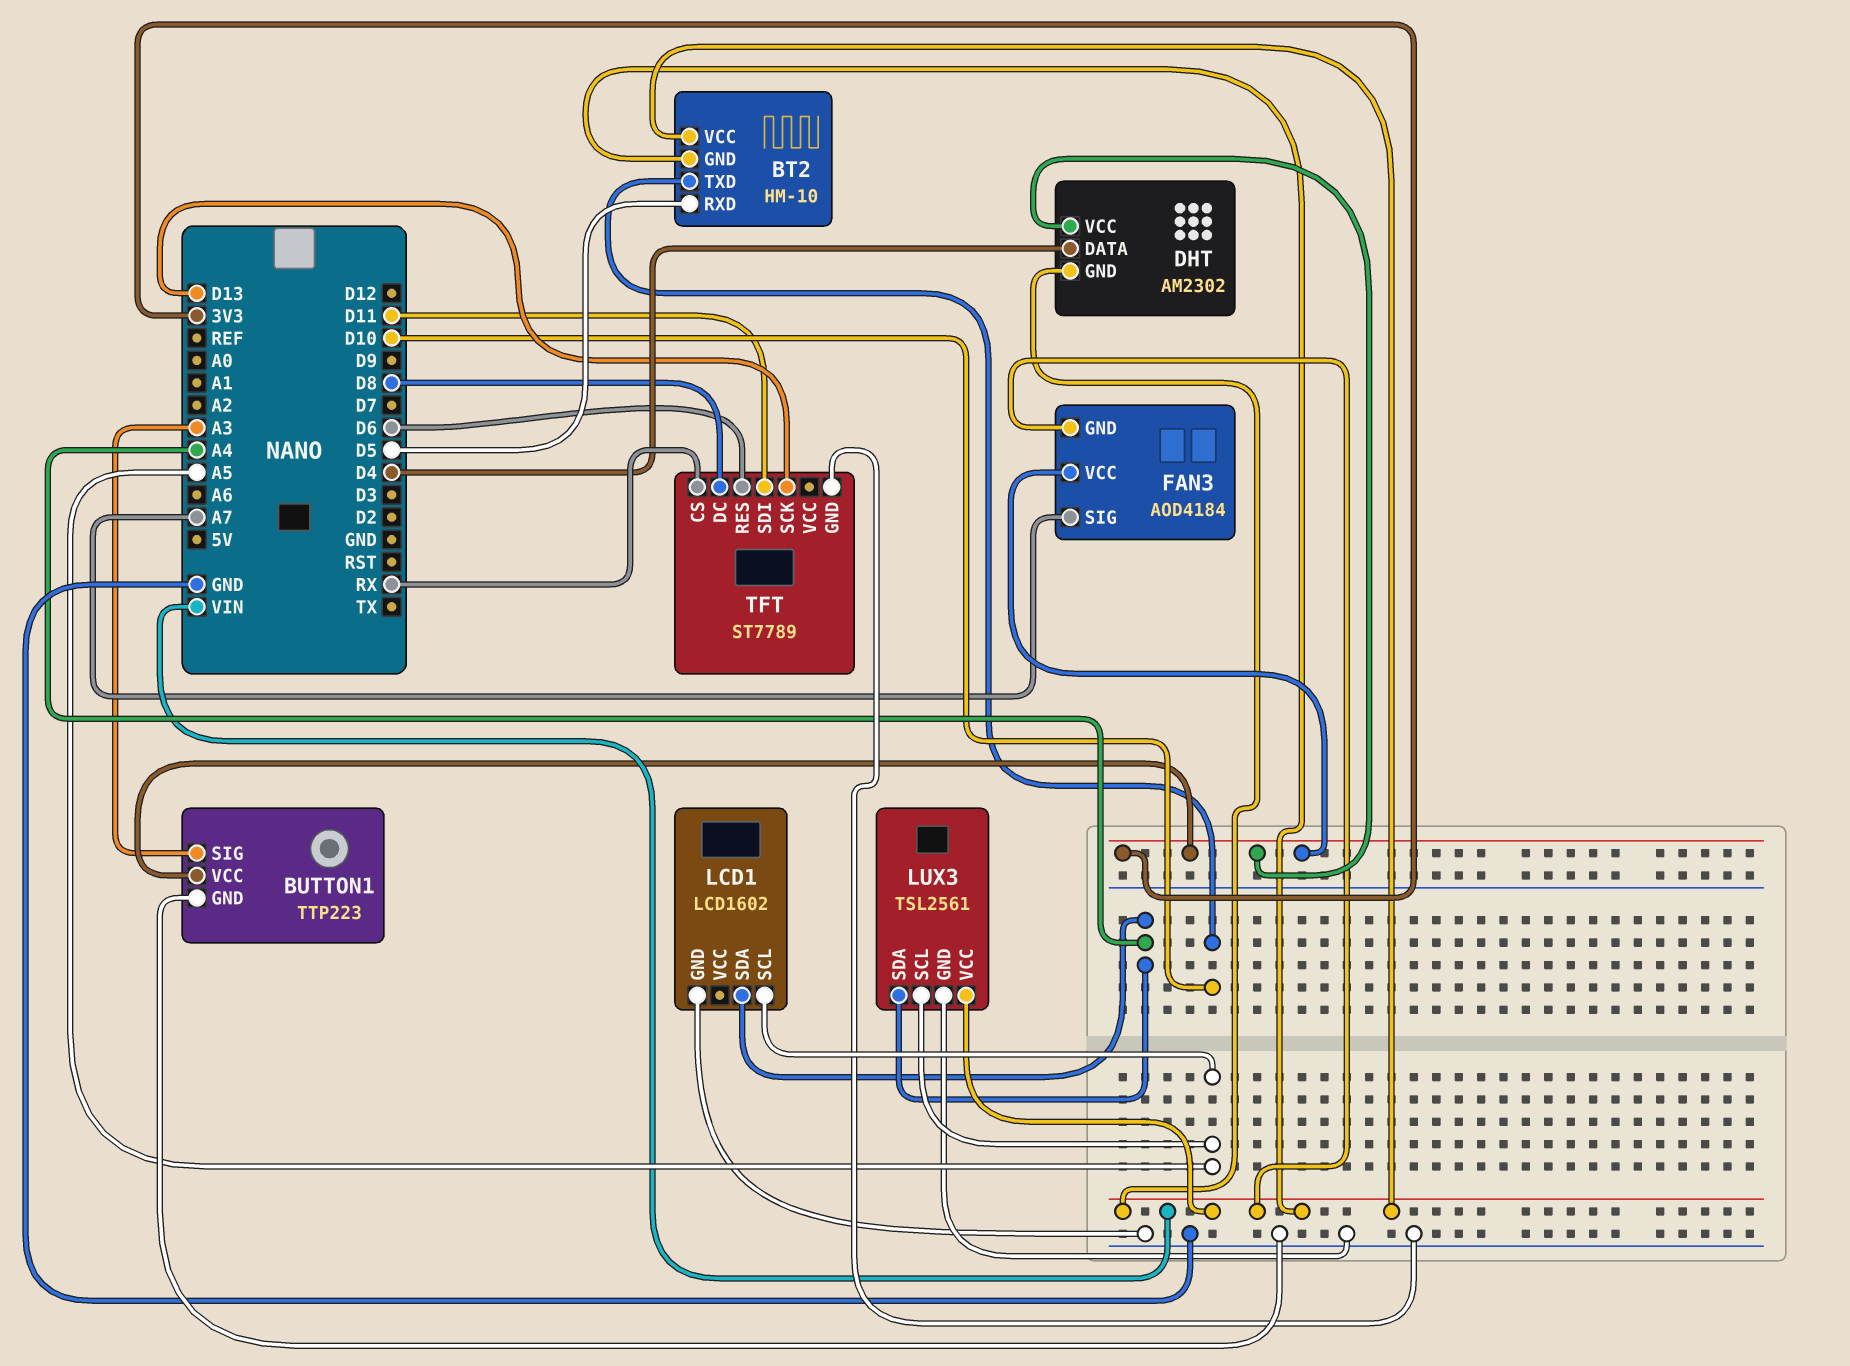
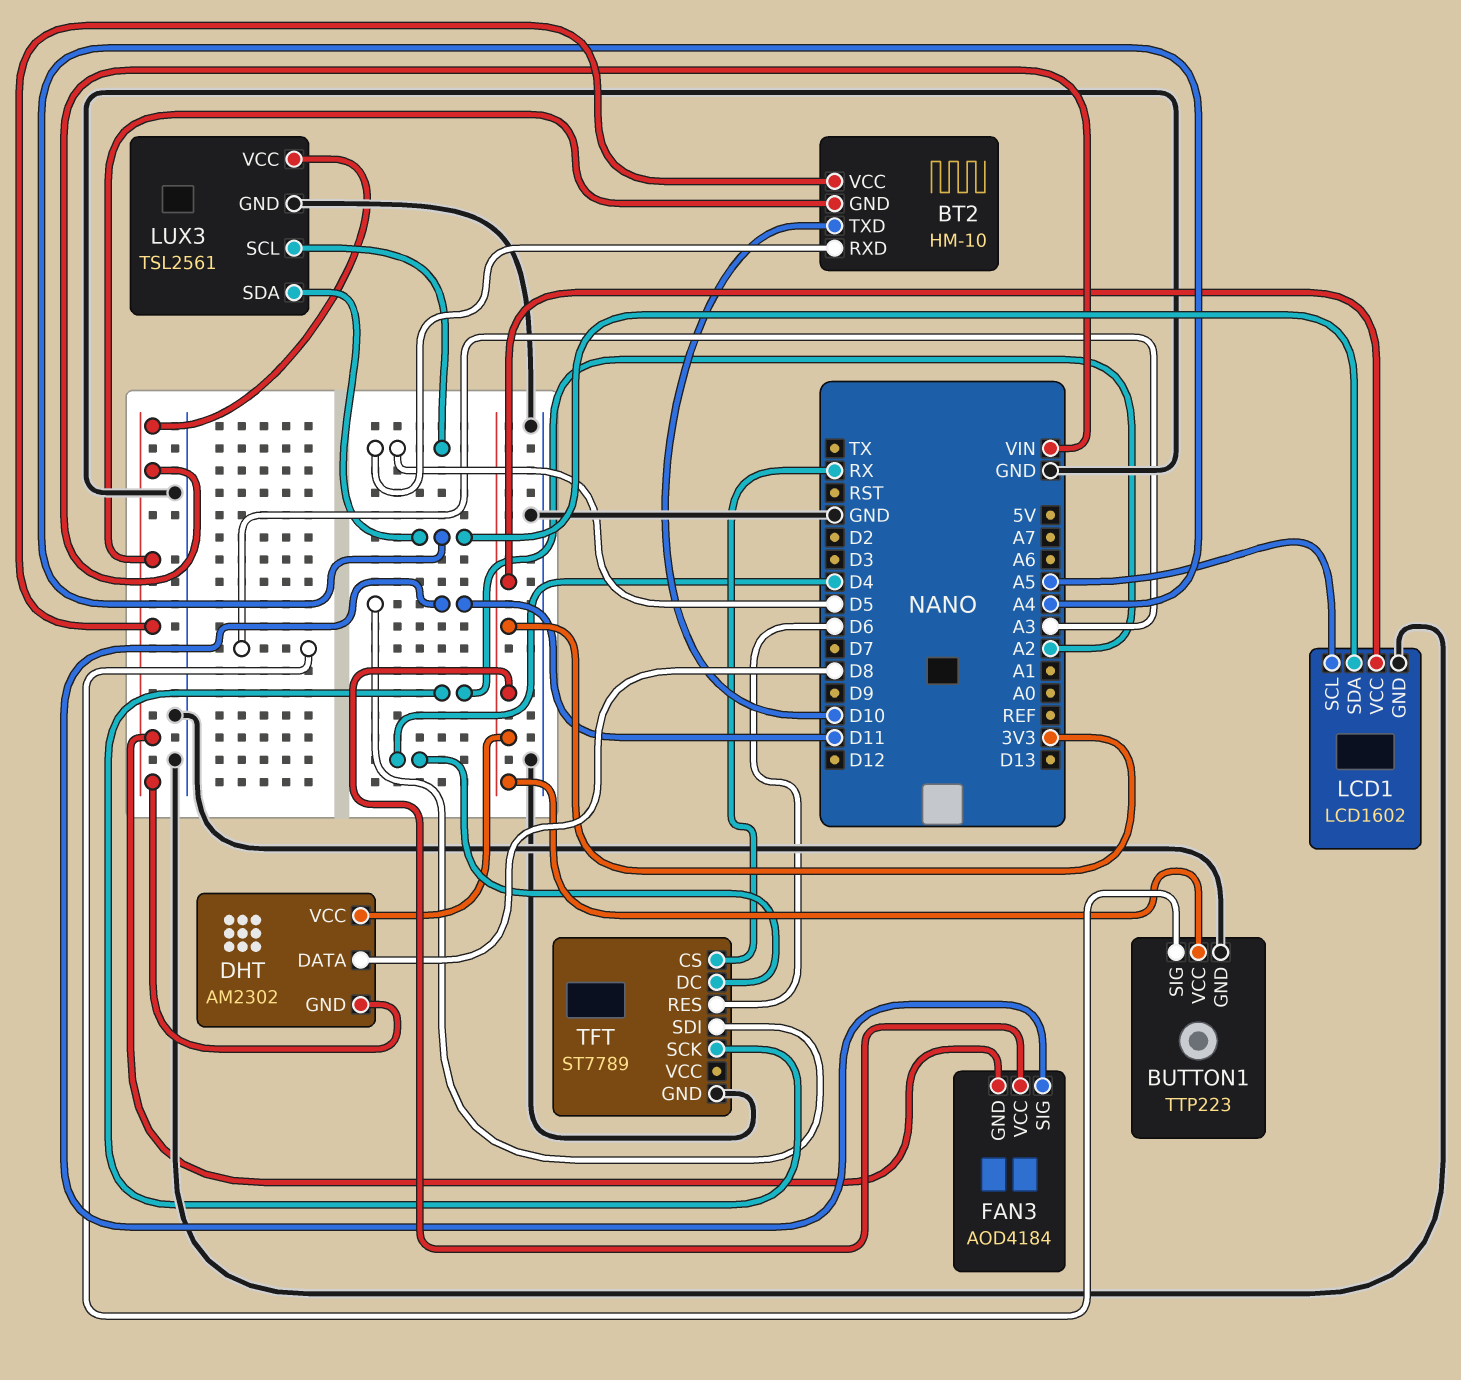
DHT pin DATA: D4 -> D8
FAN3 pin SIG: A7 -> D11
LCD1 pin VCC: none -> 3V3
LUX3 pin SCL: A5 -> D5
TFT pin DC: D8 -> D4
TFT pin SCK: D13 -> A2

